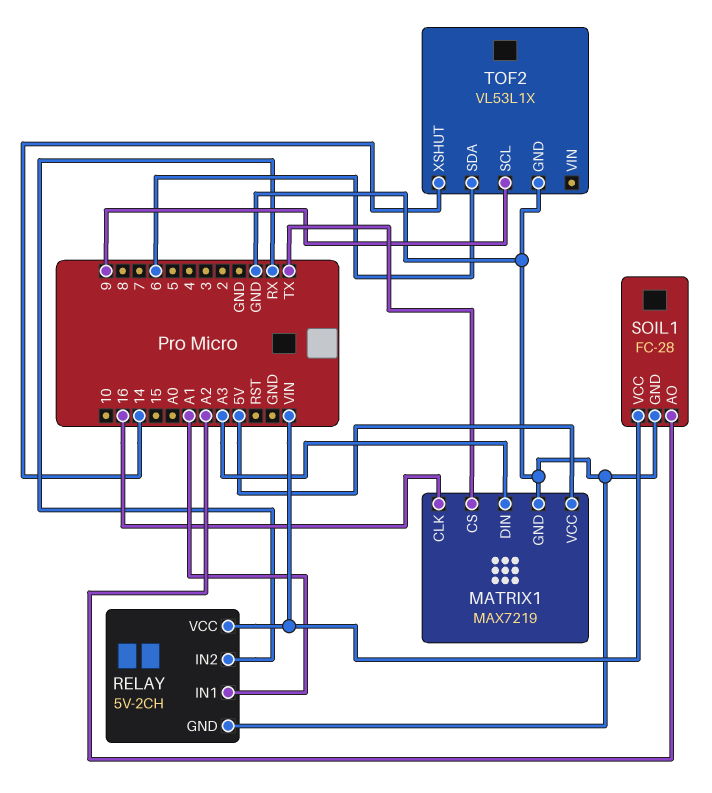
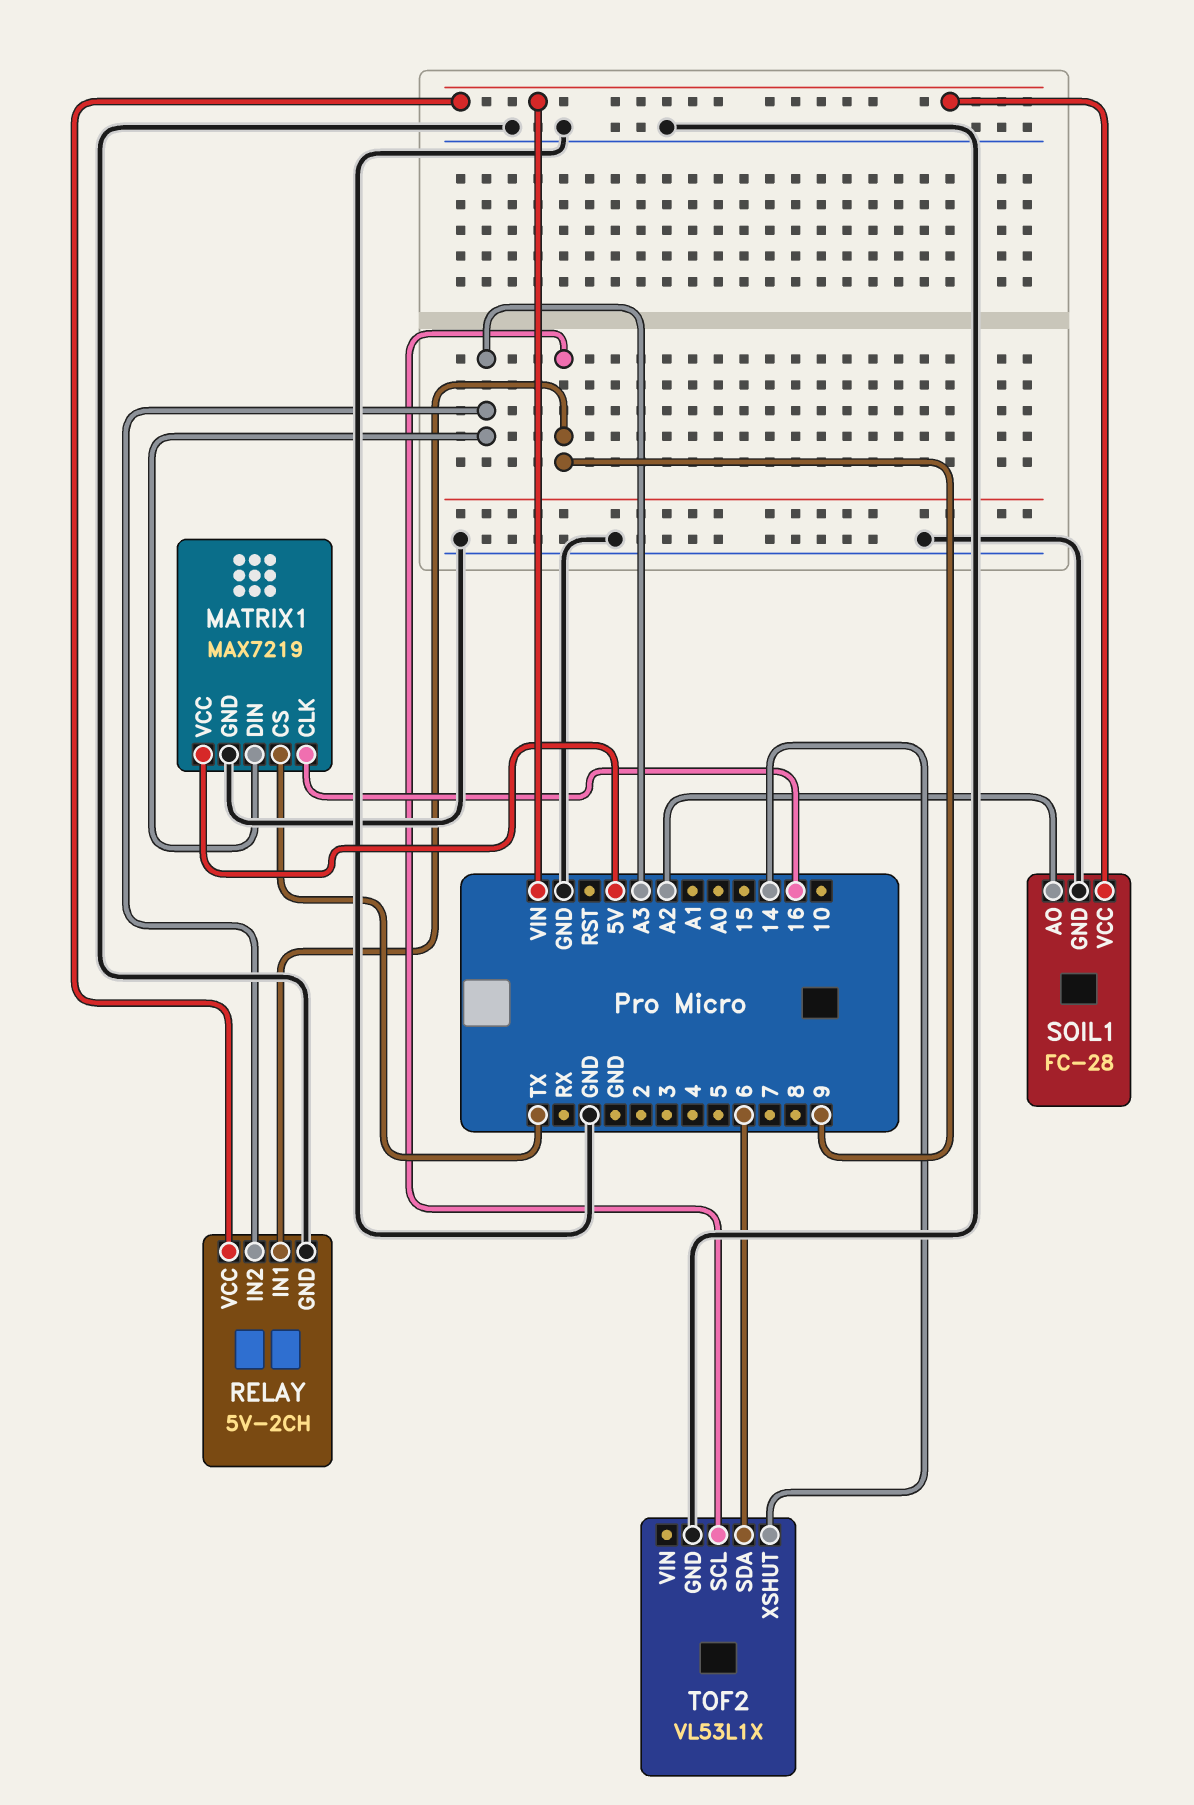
RELAY pin IN1: A1 -> 9
RELAY pin IN2: RX -> A3

